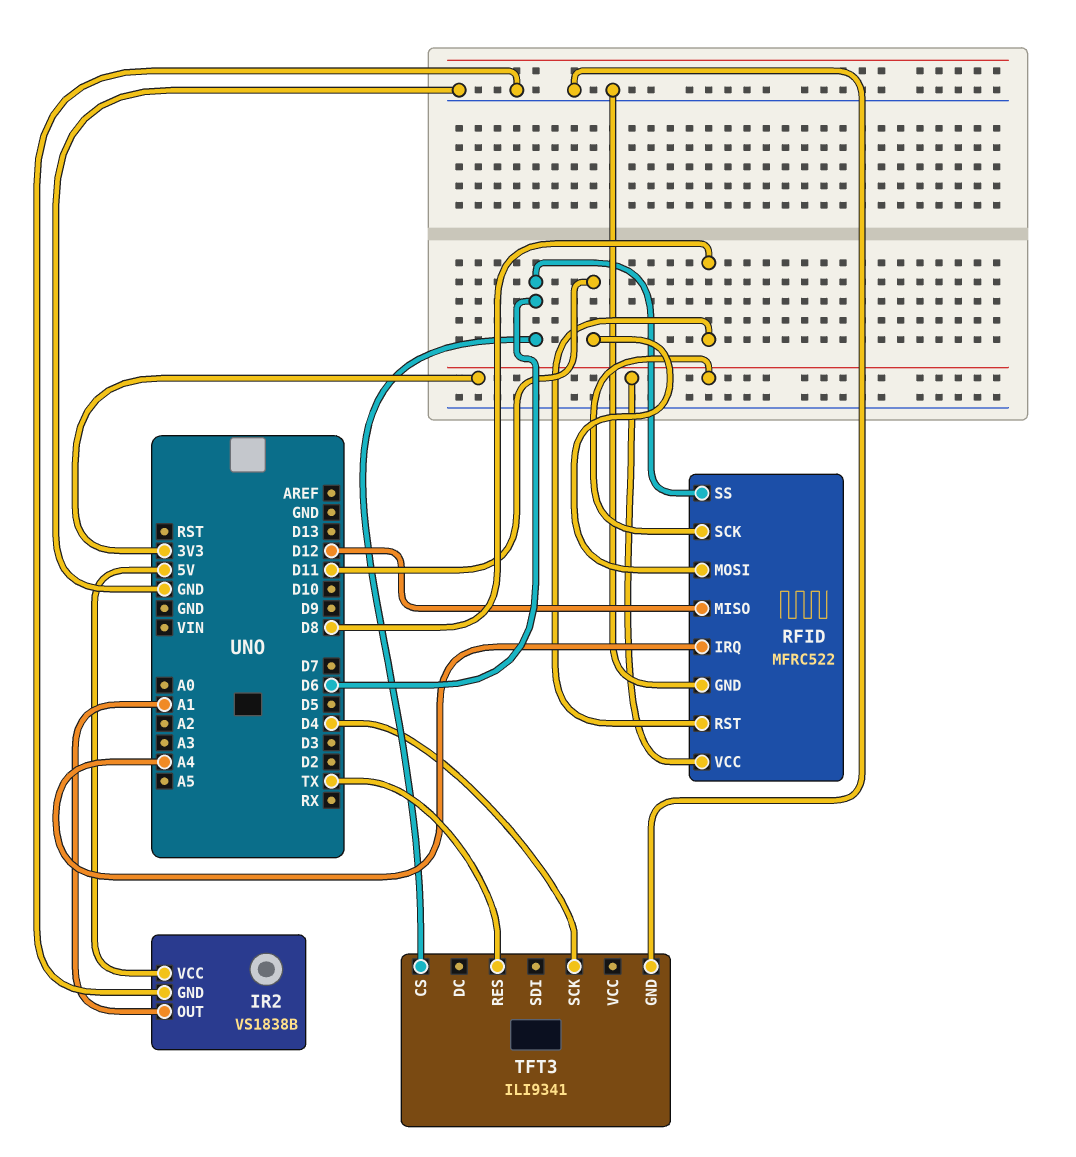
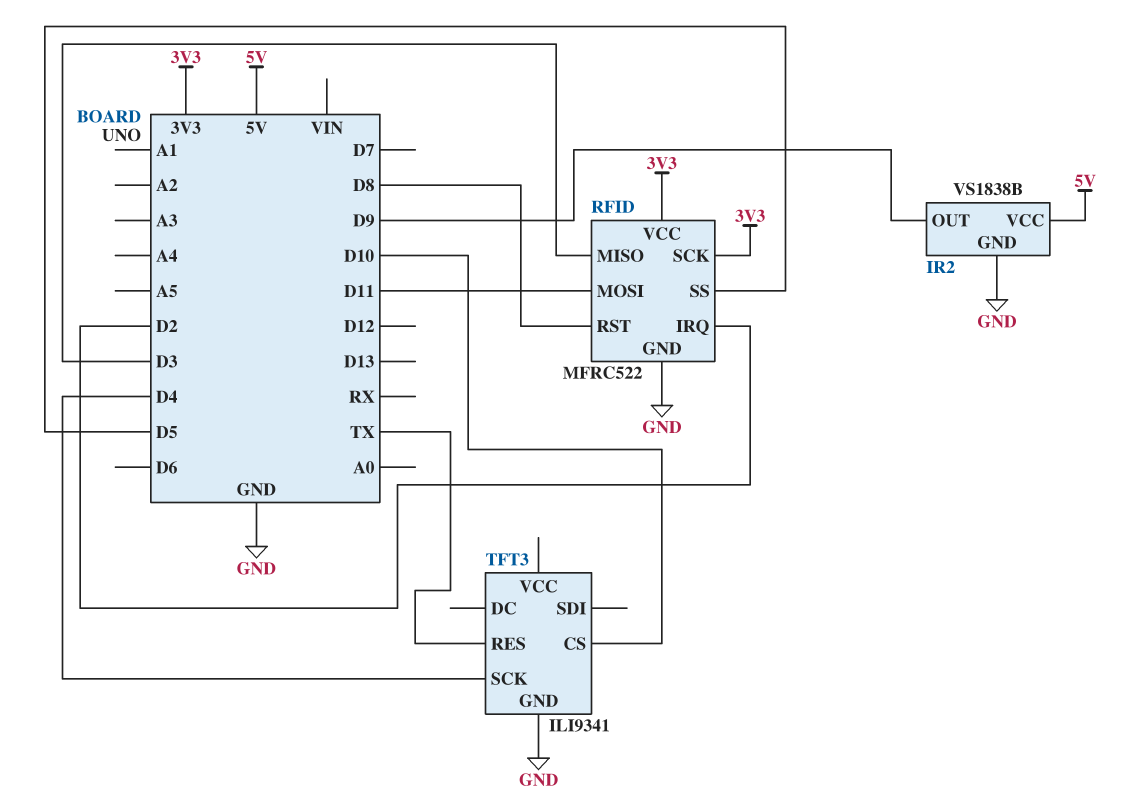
IR2 pin OUT: A1 -> D9
RFID pin IRQ: A4 -> D2
RFID pin MISO: D12 -> D3
RFID pin SS: D6 -> D5
TFT3 pin CS: D6 -> D10

